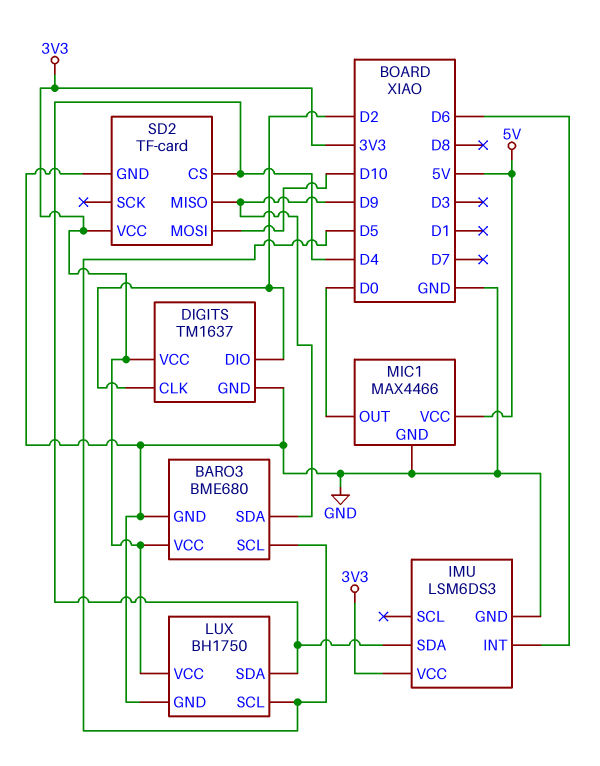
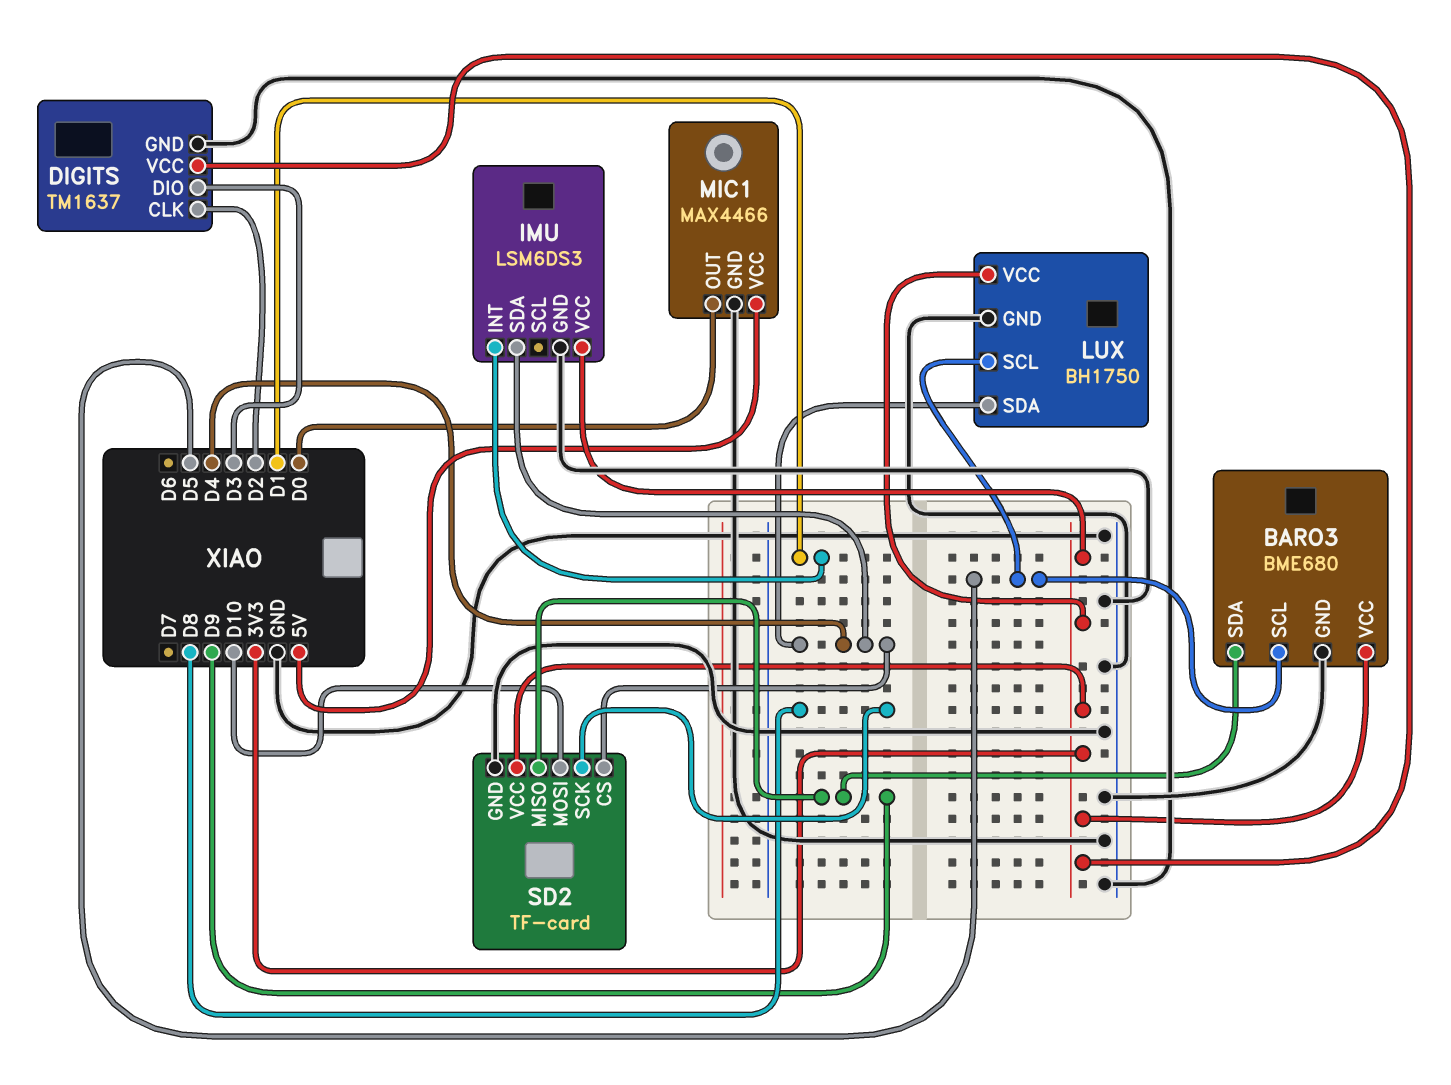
DIGITS pin DIO: D2 -> D3
IMU pin INT: D6 -> D1
SD2 pin SCK: none -> D8

